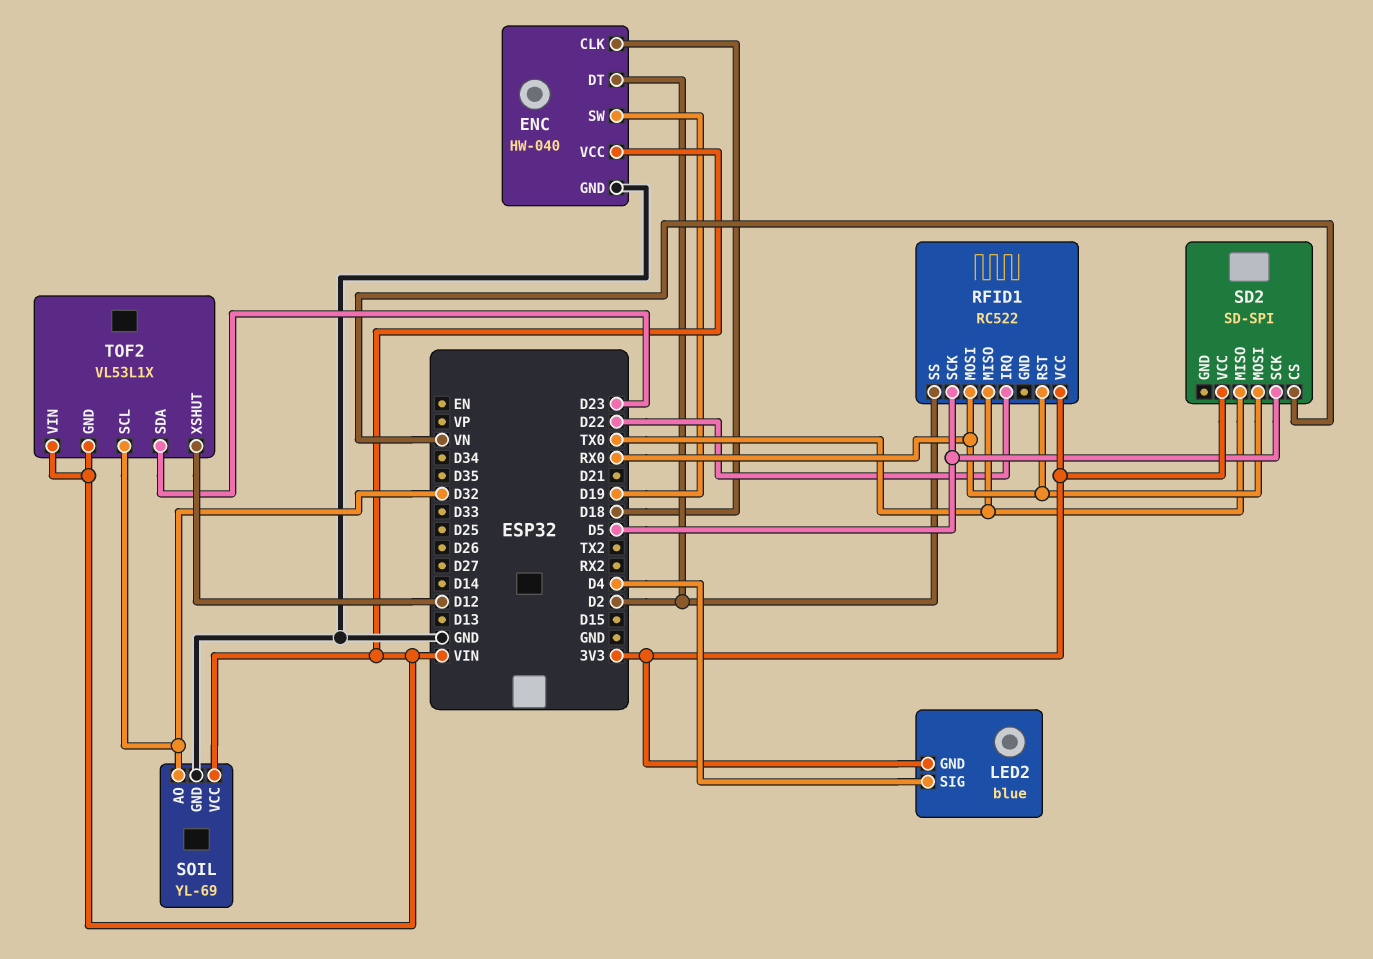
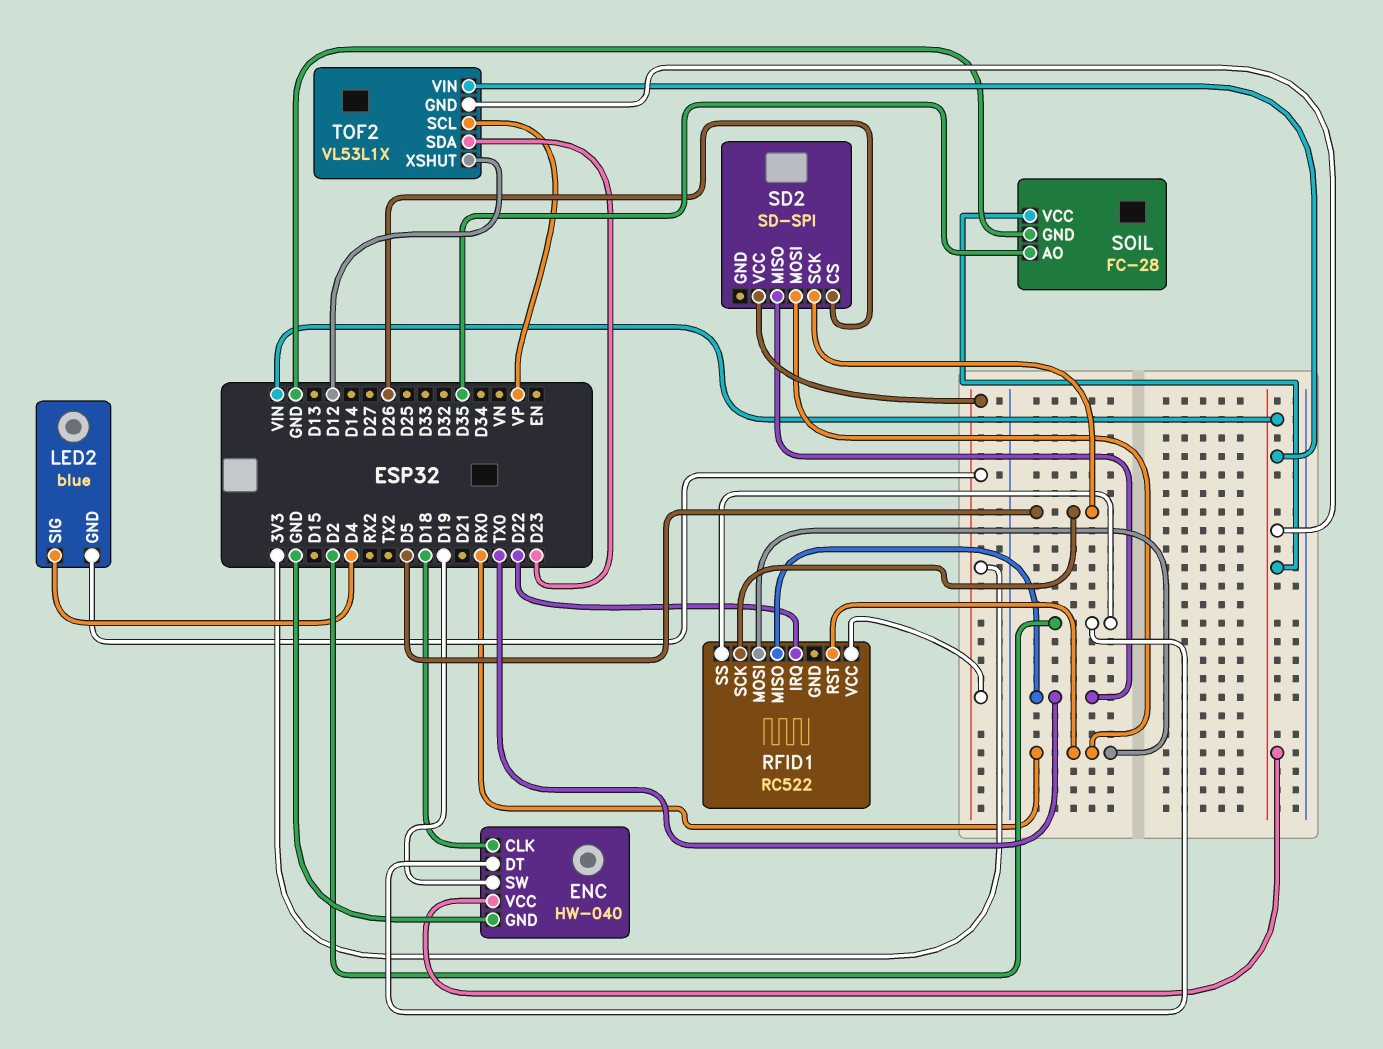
SD2 pin CS: VN -> D26
SOIL: YL-69 -> FC-28
SOIL pin AO: D32 -> D35
TOF2 pin SCL: D32 -> VP

